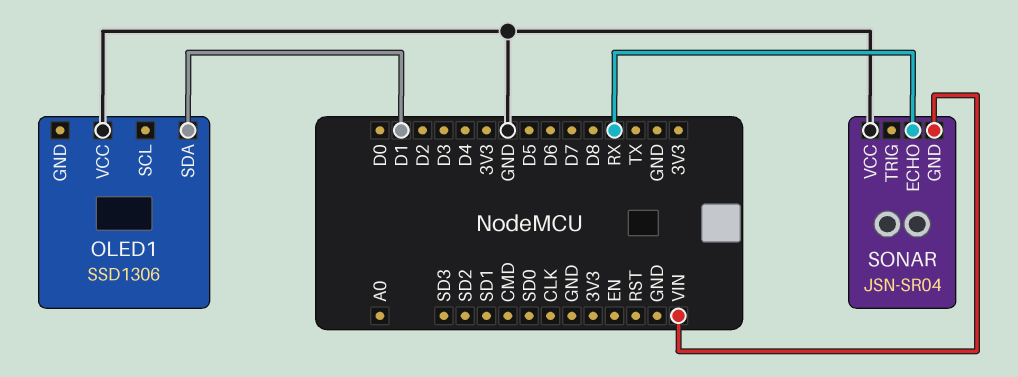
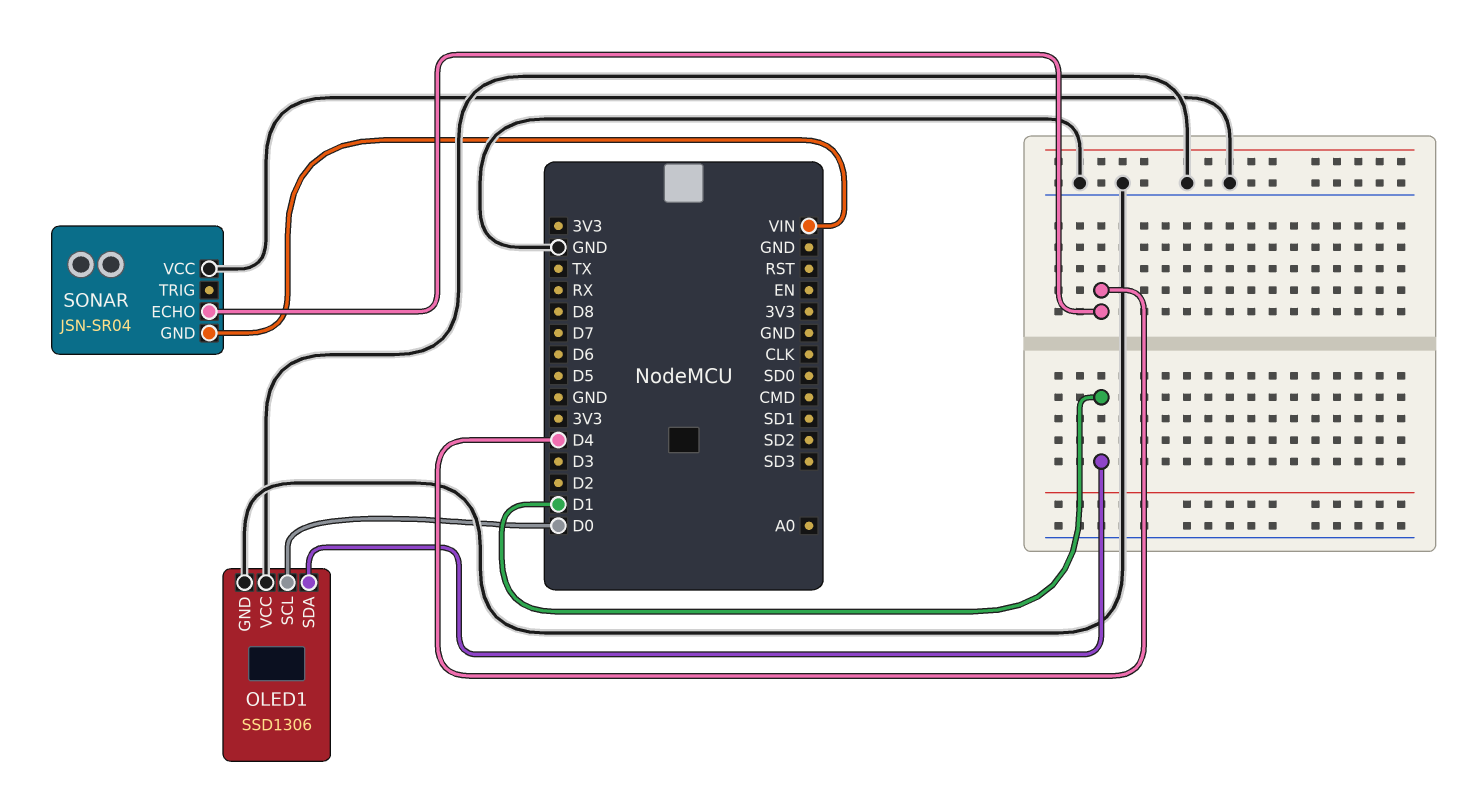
OLED1 pin GND: none -> GND
OLED1 pin SCL: none -> D0
SONAR pin ECHO: RX -> D4

